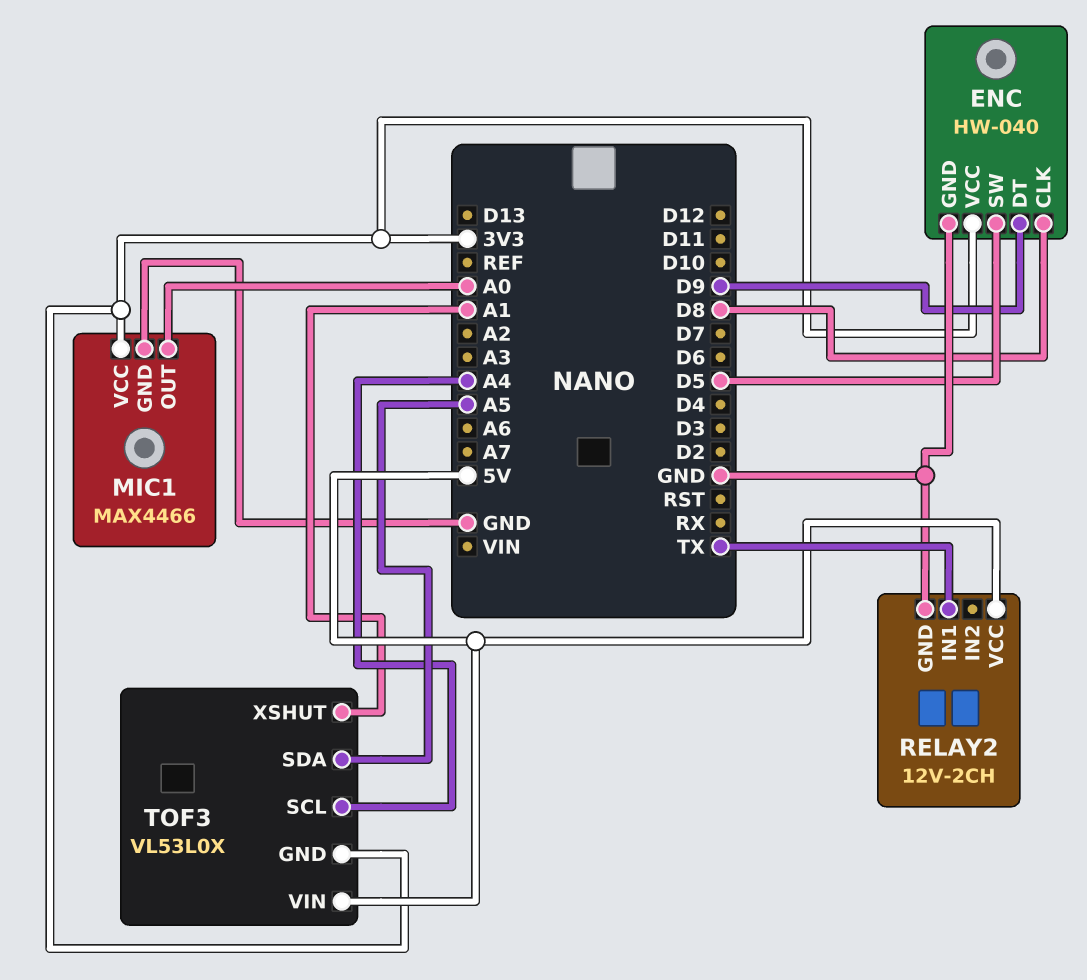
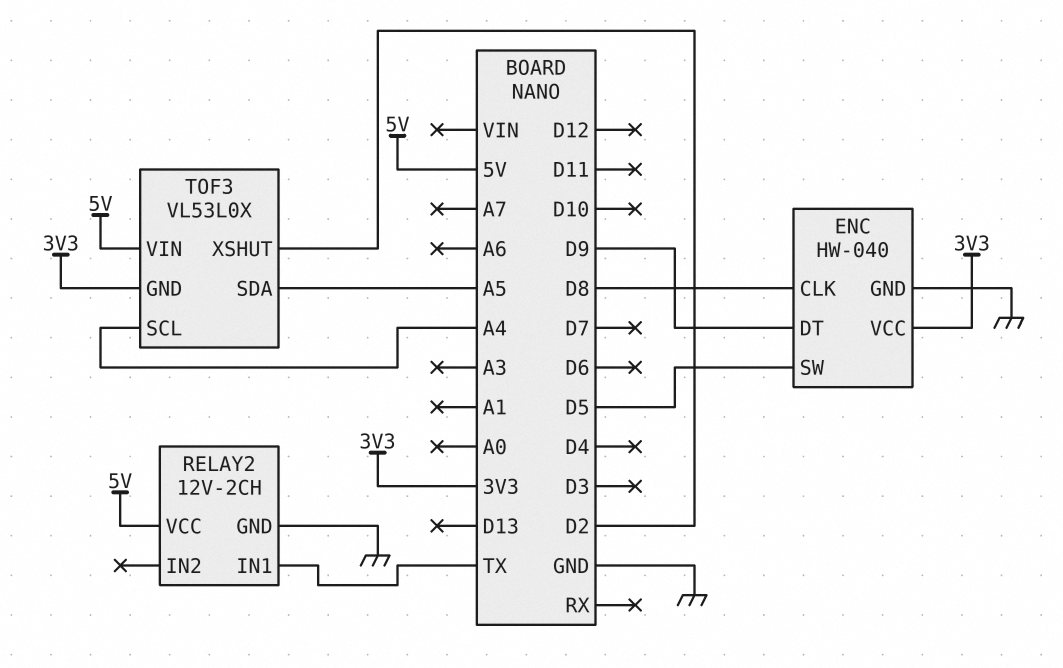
MIC1: MAX4466 -> none
MIC1 pin GND: GND -> none
MIC1 pin OUT: A0 -> none
MIC1 pin VCC: 3V3 -> none
TOF3 pin XSHUT: A1 -> D2

